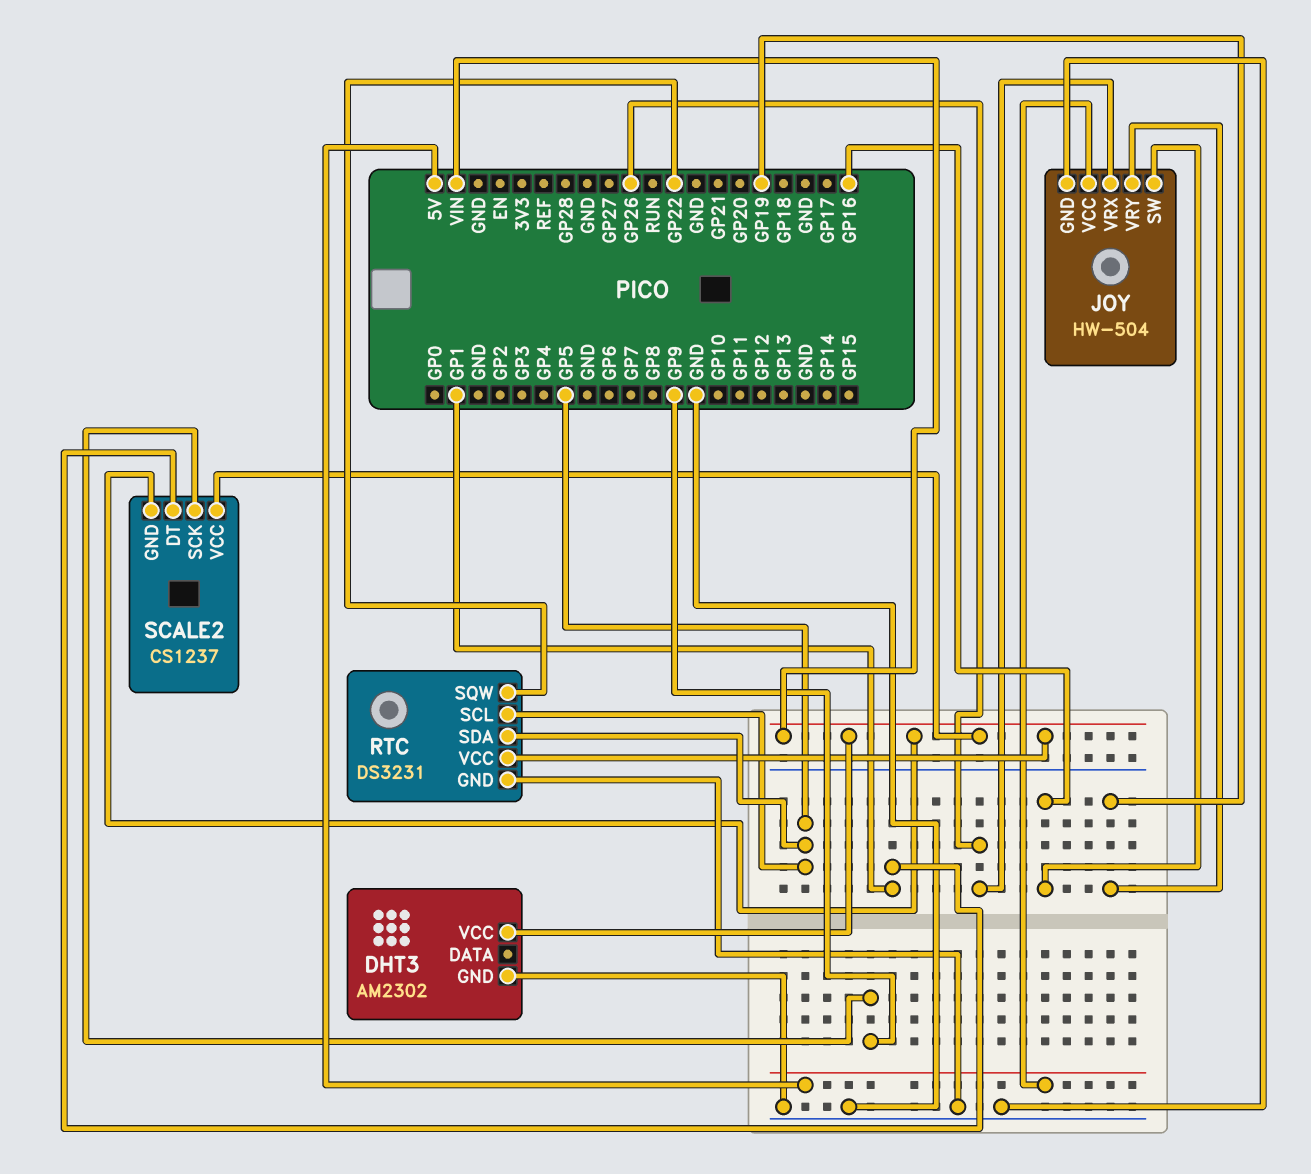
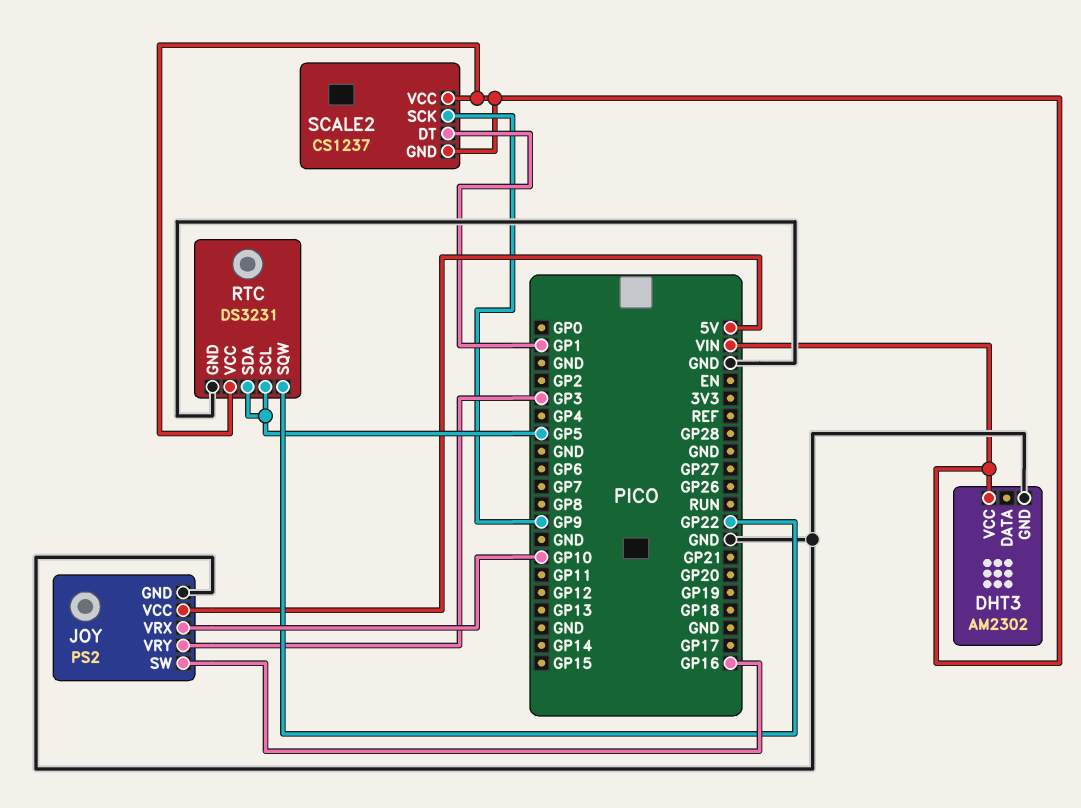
JOY: HW-504 -> PS2
JOY pin VRX: GP26 -> GP10
JOY pin VRY: GP19 -> GP3

